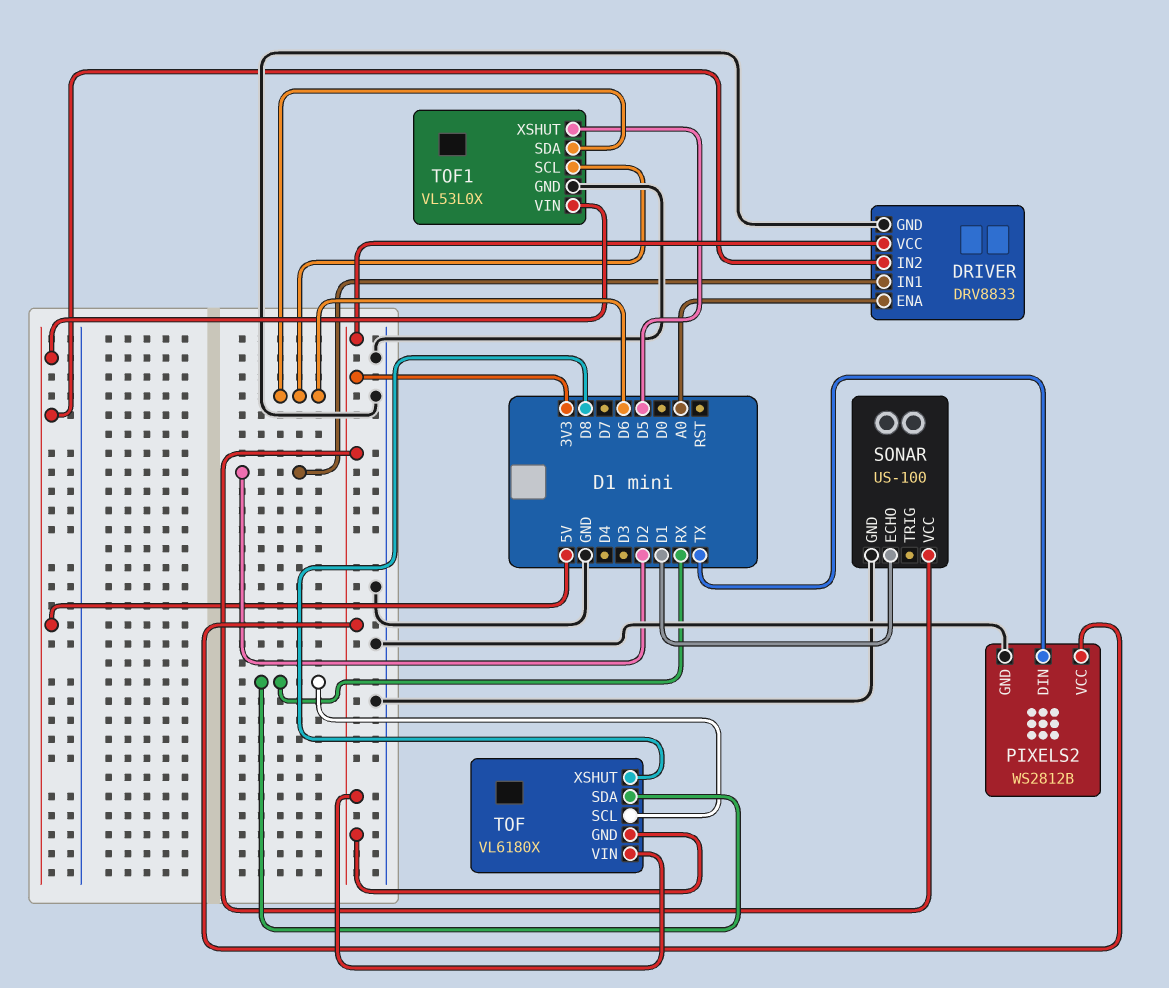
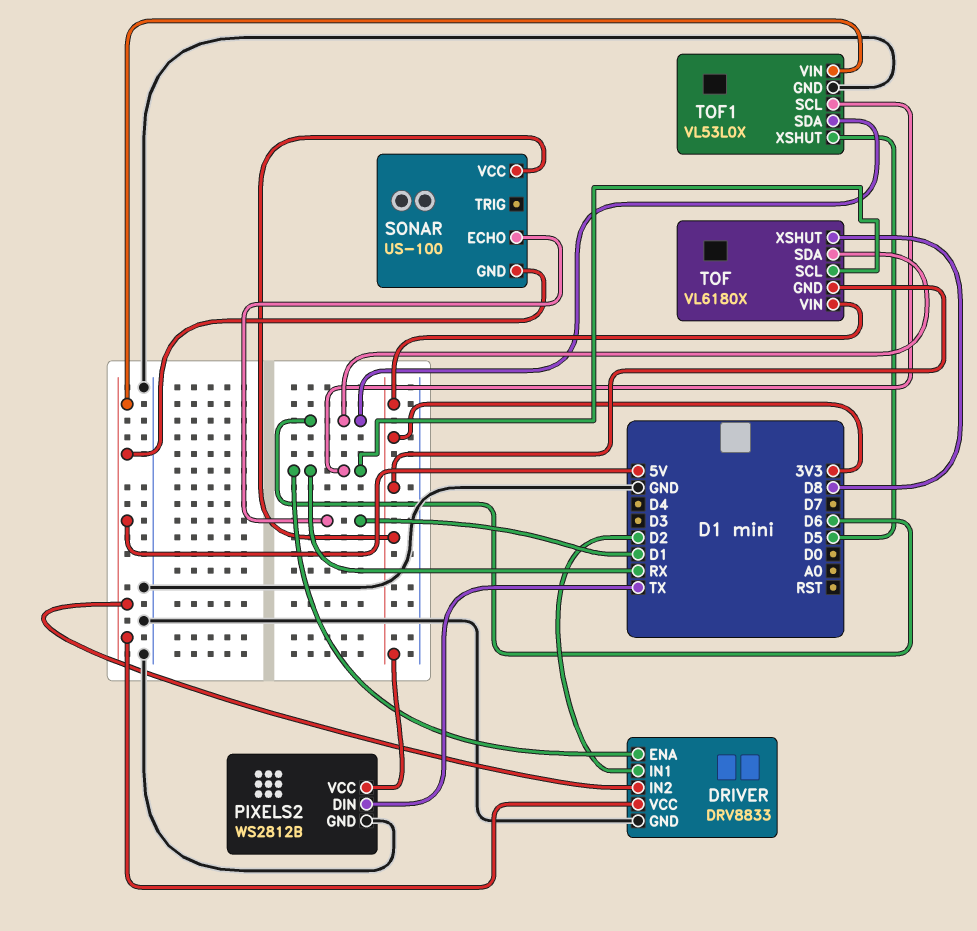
DRIVER pin ENA: A0 -> RX
DRIVER pin VCC: 3V3 -> 5V
SONAR pin GND: GND -> 5V
TOF pin SDA: RX -> D6
TOF1 pin SCL: D6 -> RX

